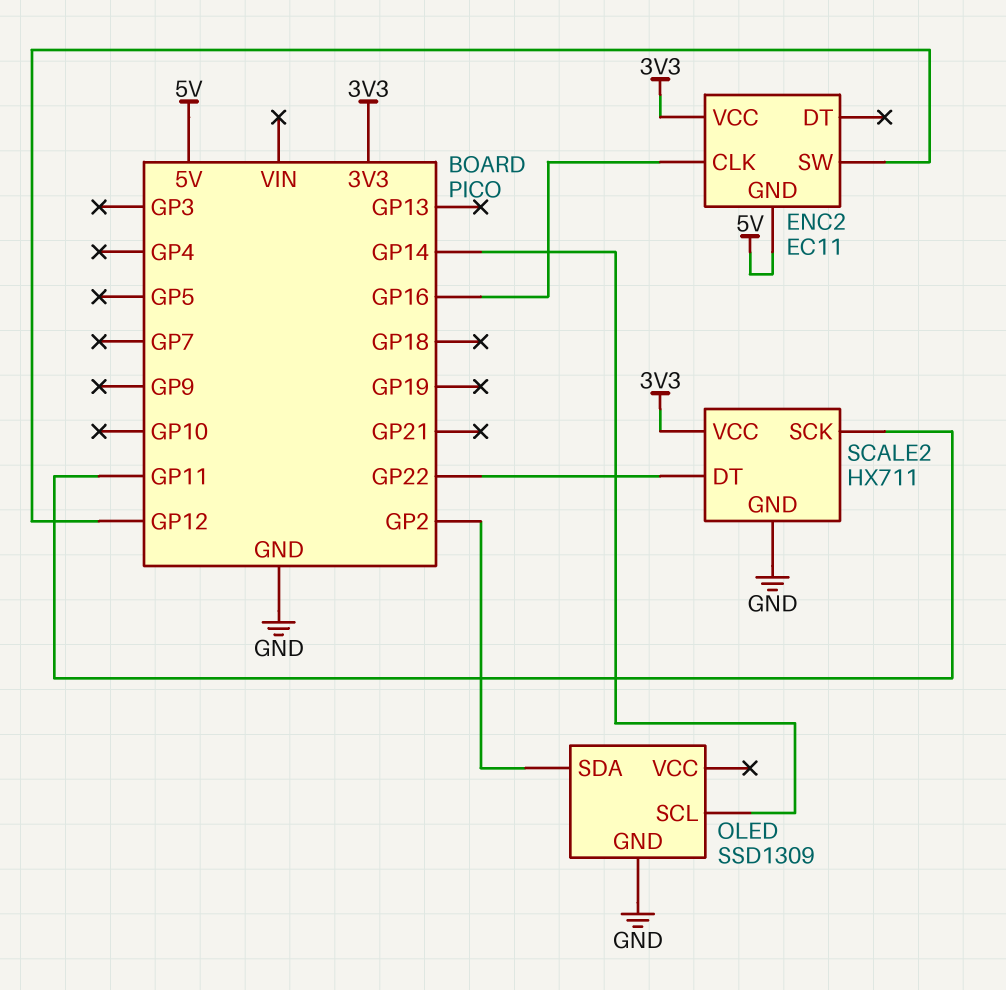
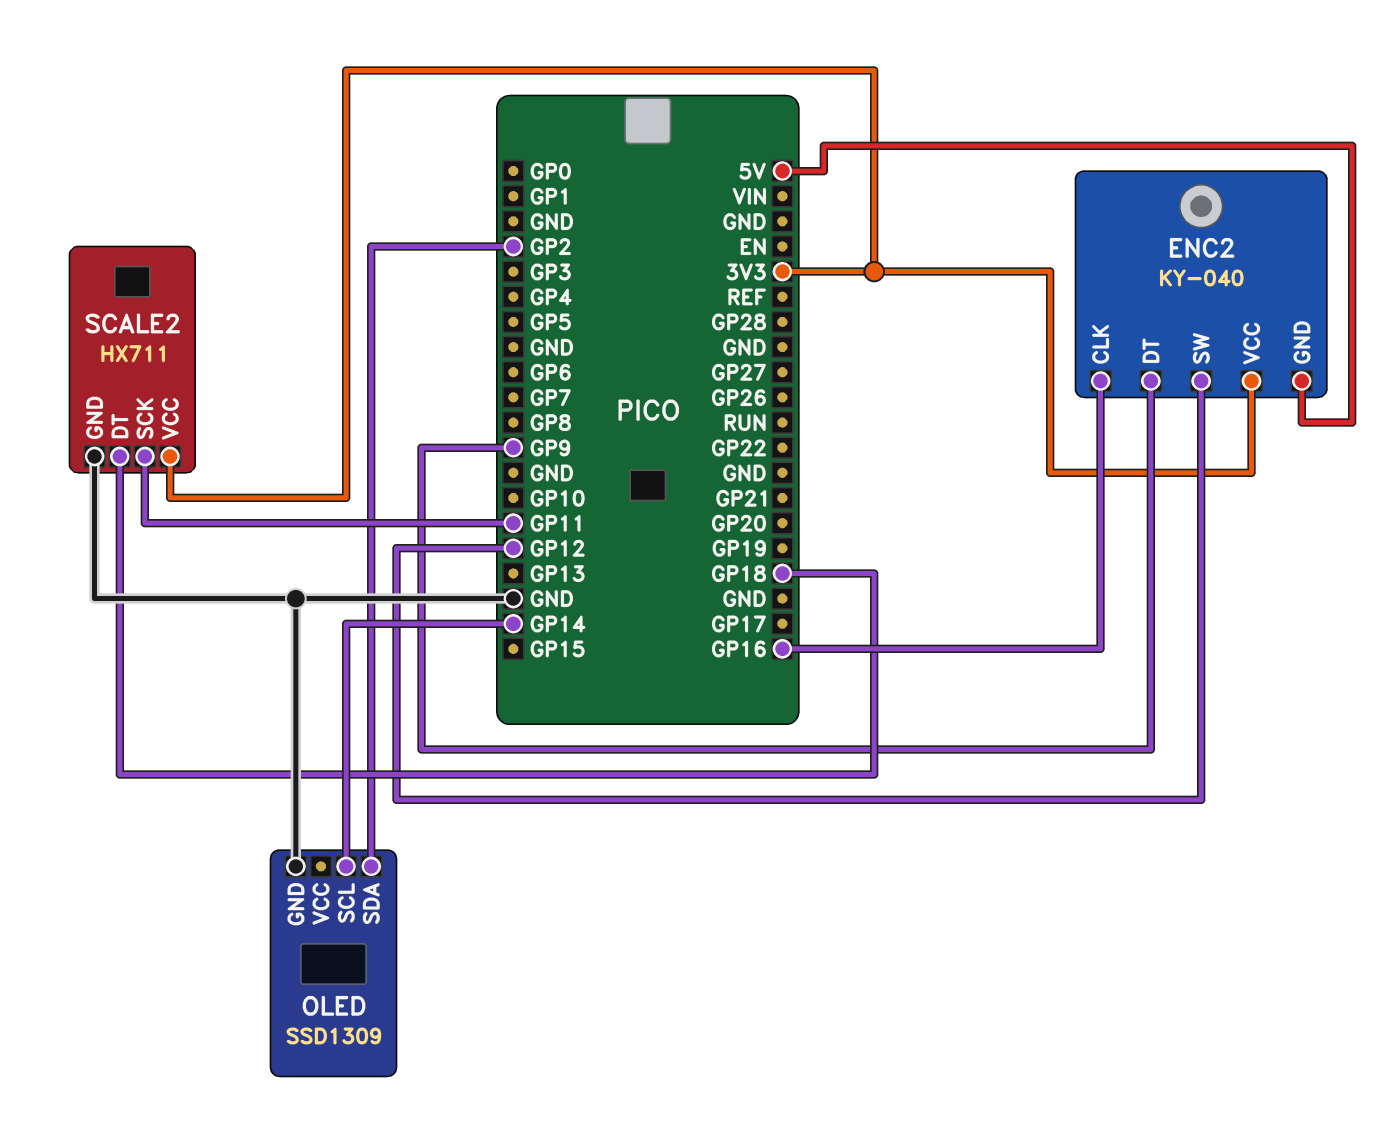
ENC2: EC11 -> KY-040
ENC2 pin DT: none -> GP9
SCALE2 pin DT: GP22 -> GP18

